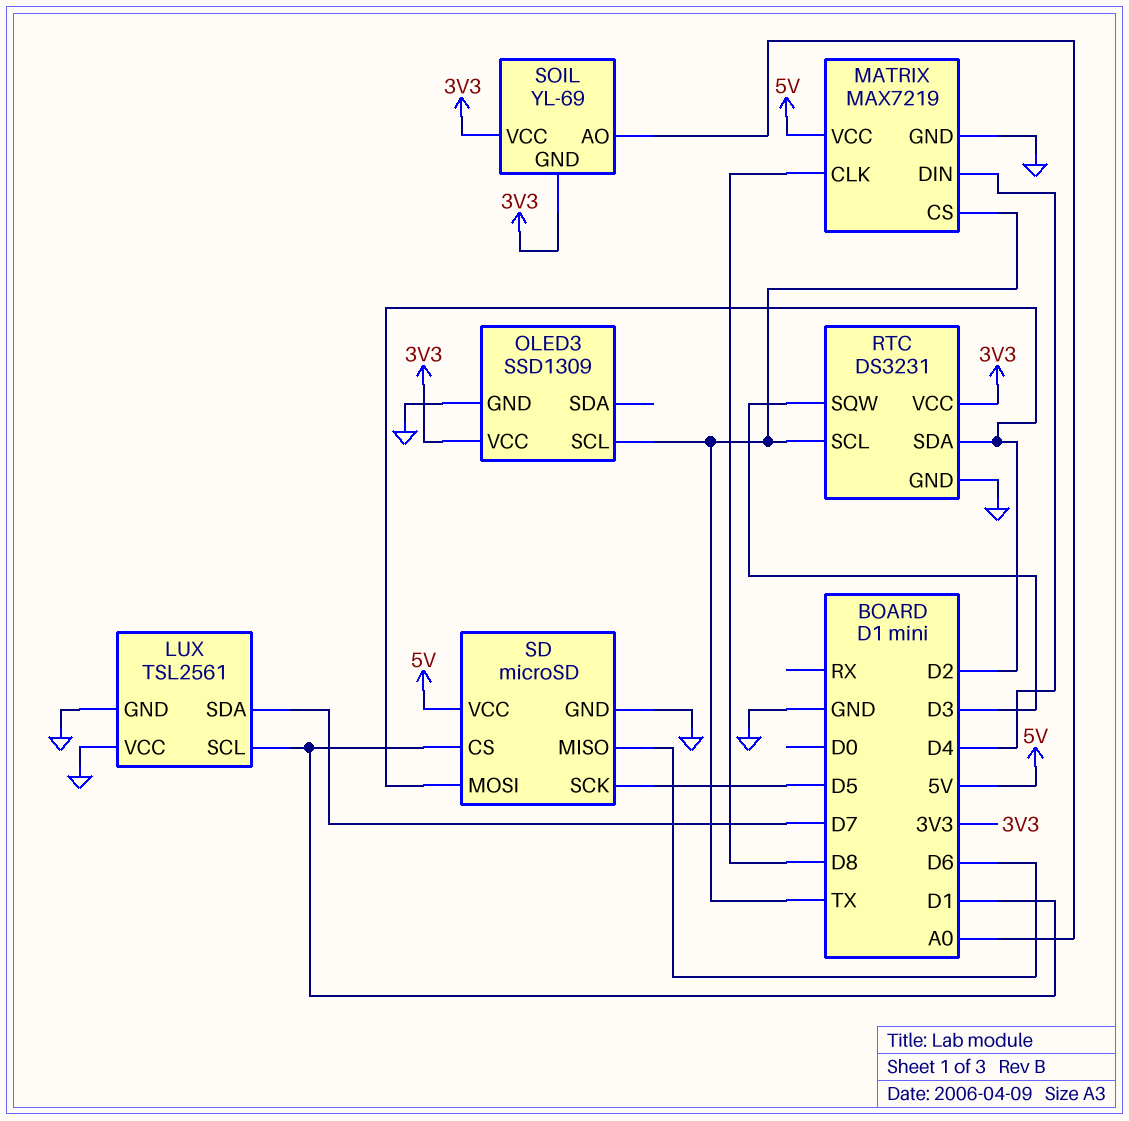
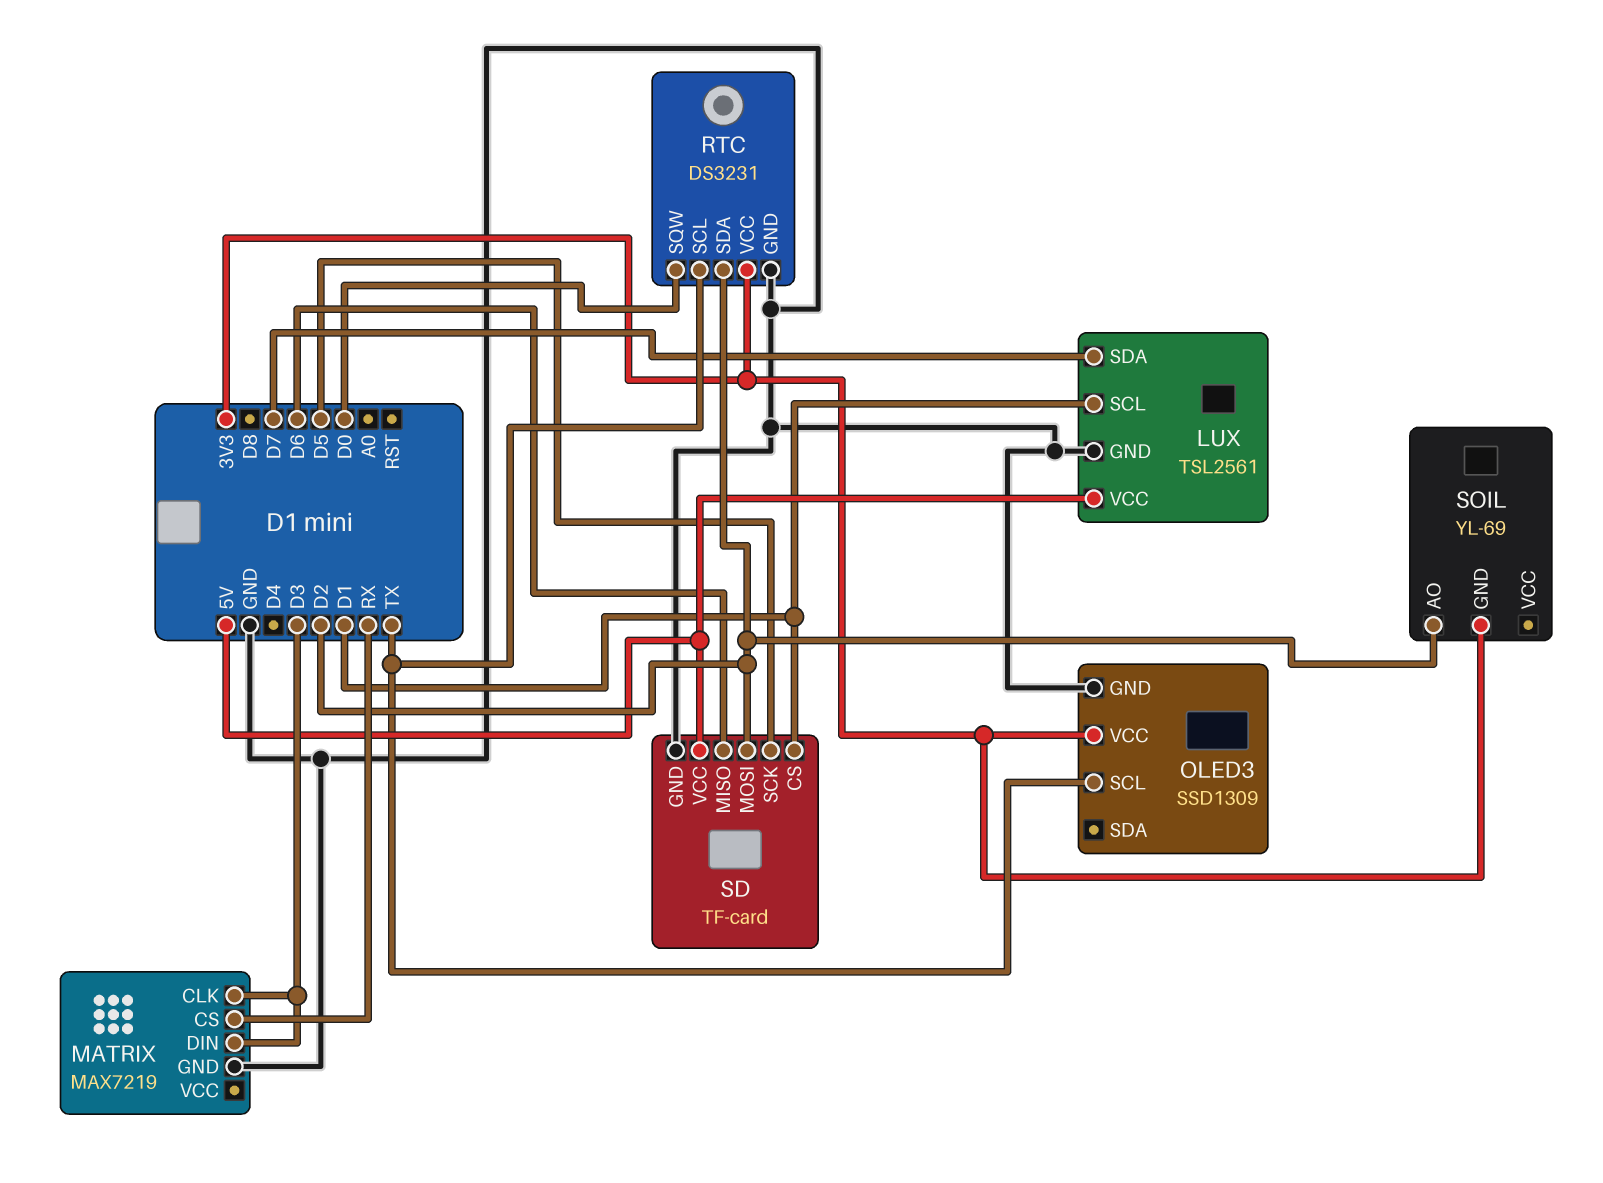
LUX pin VCC: GND -> 5V
MATRIX pin CLK: D8 -> D3
MATRIX pin CS: TX -> RX
MATRIX pin DIN: D4 -> D3
MATRIX pin VCC: 5V -> none
RTC pin SQW: D3 -> D0
SD: microSD -> TF-card
SOIL pin AO: A0 -> D2
SOIL pin VCC: 3V3 -> none

